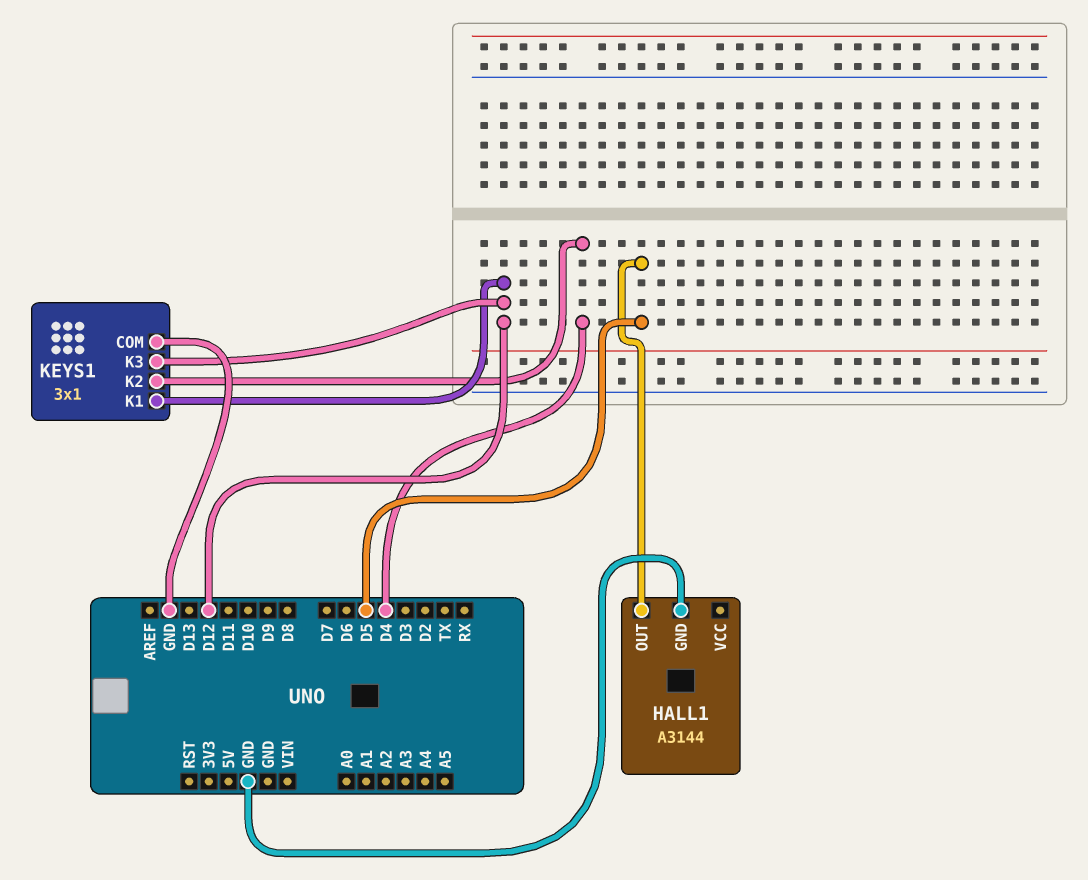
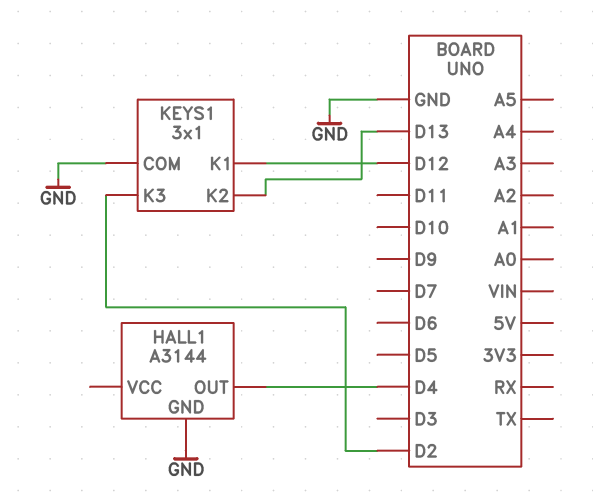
HALL1 pin OUT: D5 -> D4
KEYS1 pin K2: D4 -> D13
KEYS1 pin K3: D12 -> D2

